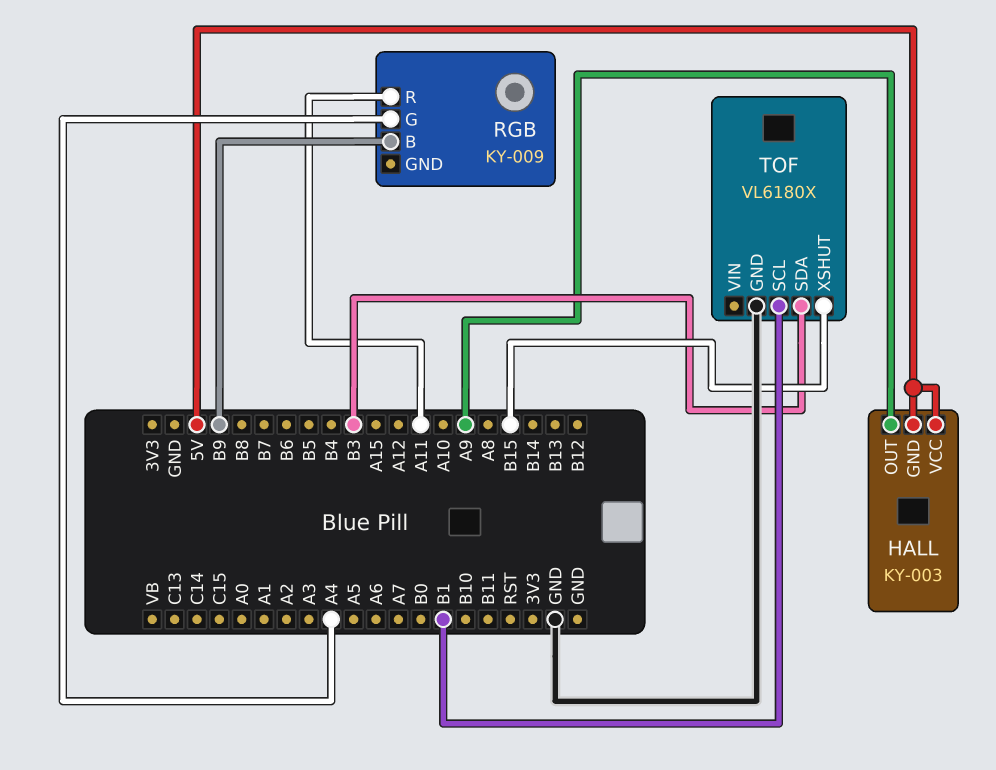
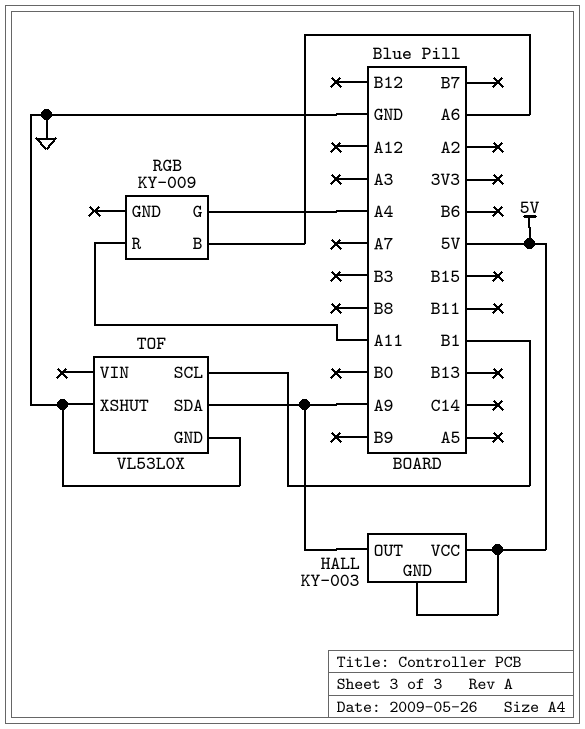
RGB pin B: B9 -> A6
TOF: VL6180X -> VL53L0X
TOF pin SDA: B3 -> A9
TOF pin XSHUT: B15 -> GND

